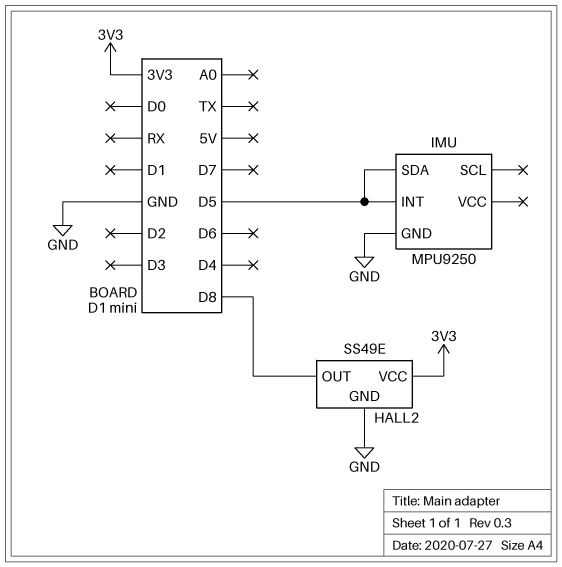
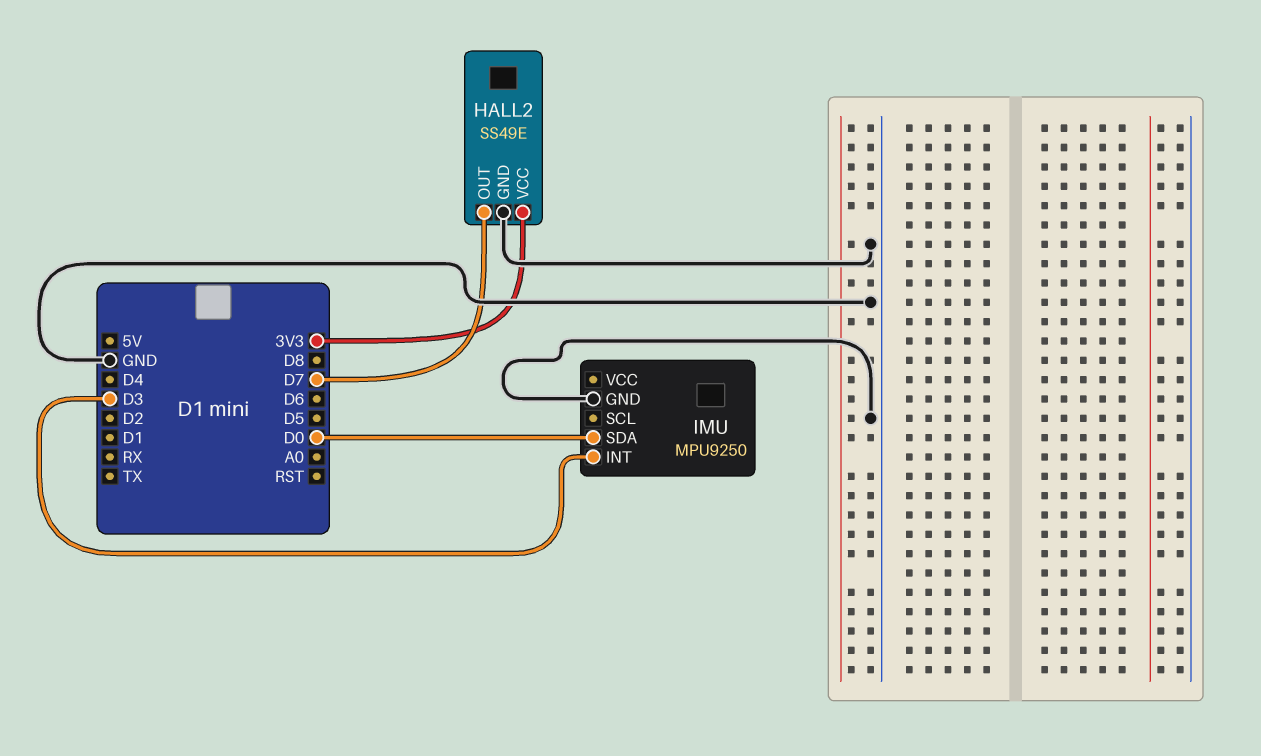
HALL2 pin OUT: D8 -> D7
IMU pin INT: D5 -> D3
IMU pin SDA: D5 -> D0

